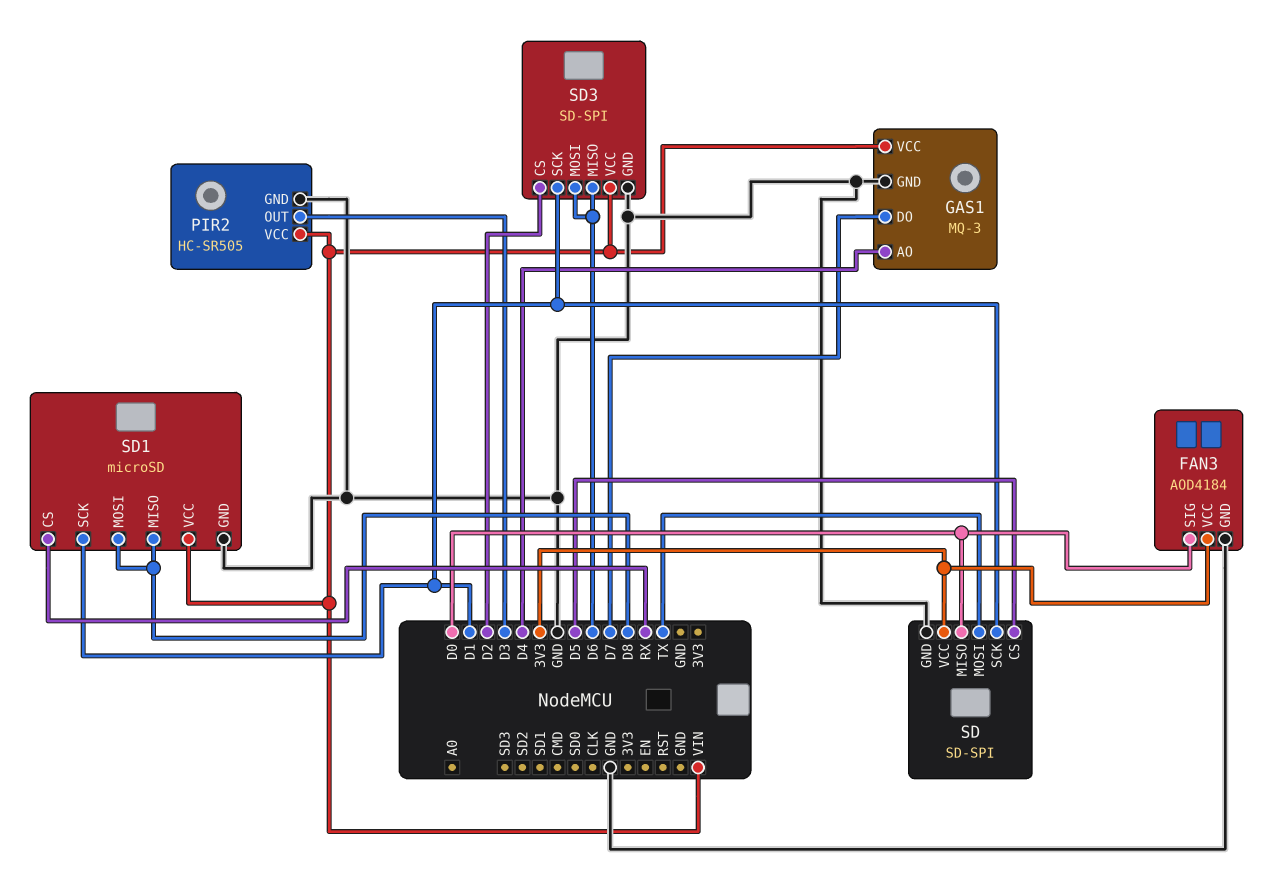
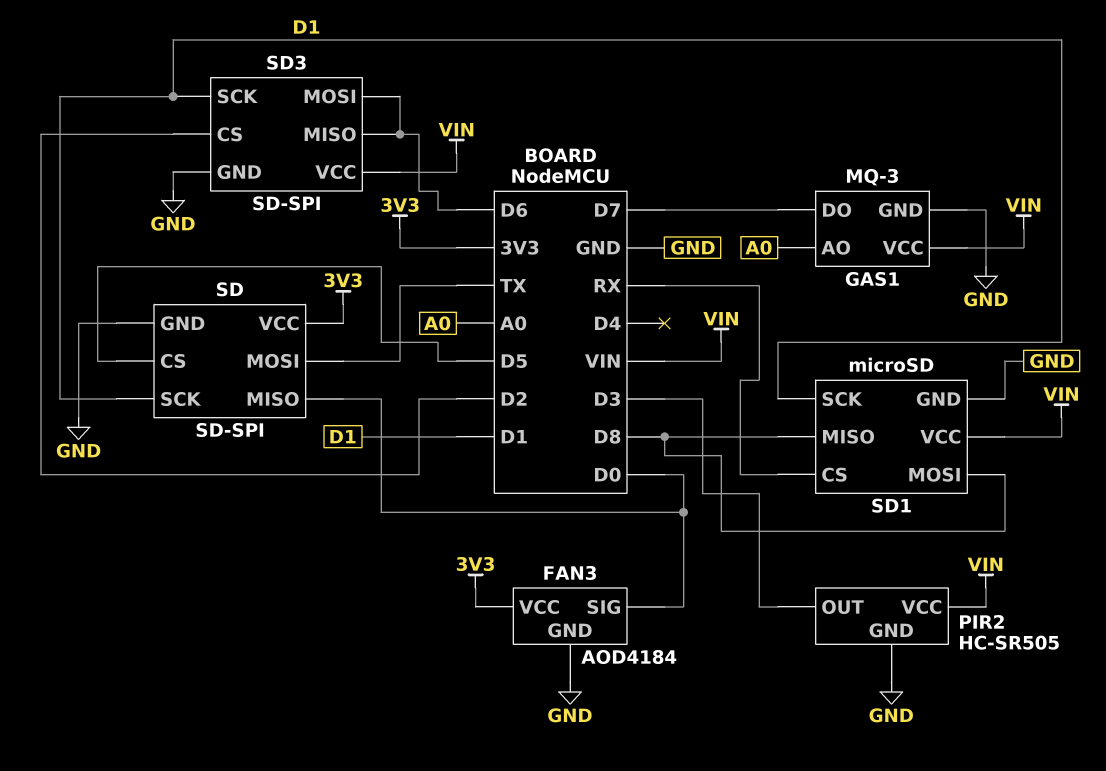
GAS1 pin AO: D4 -> A0

